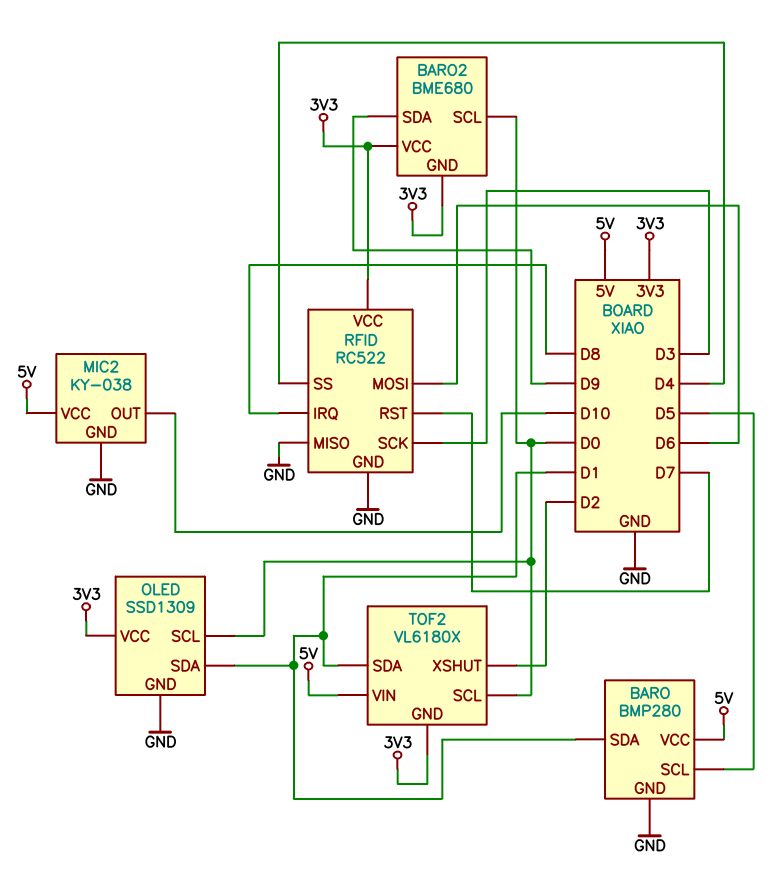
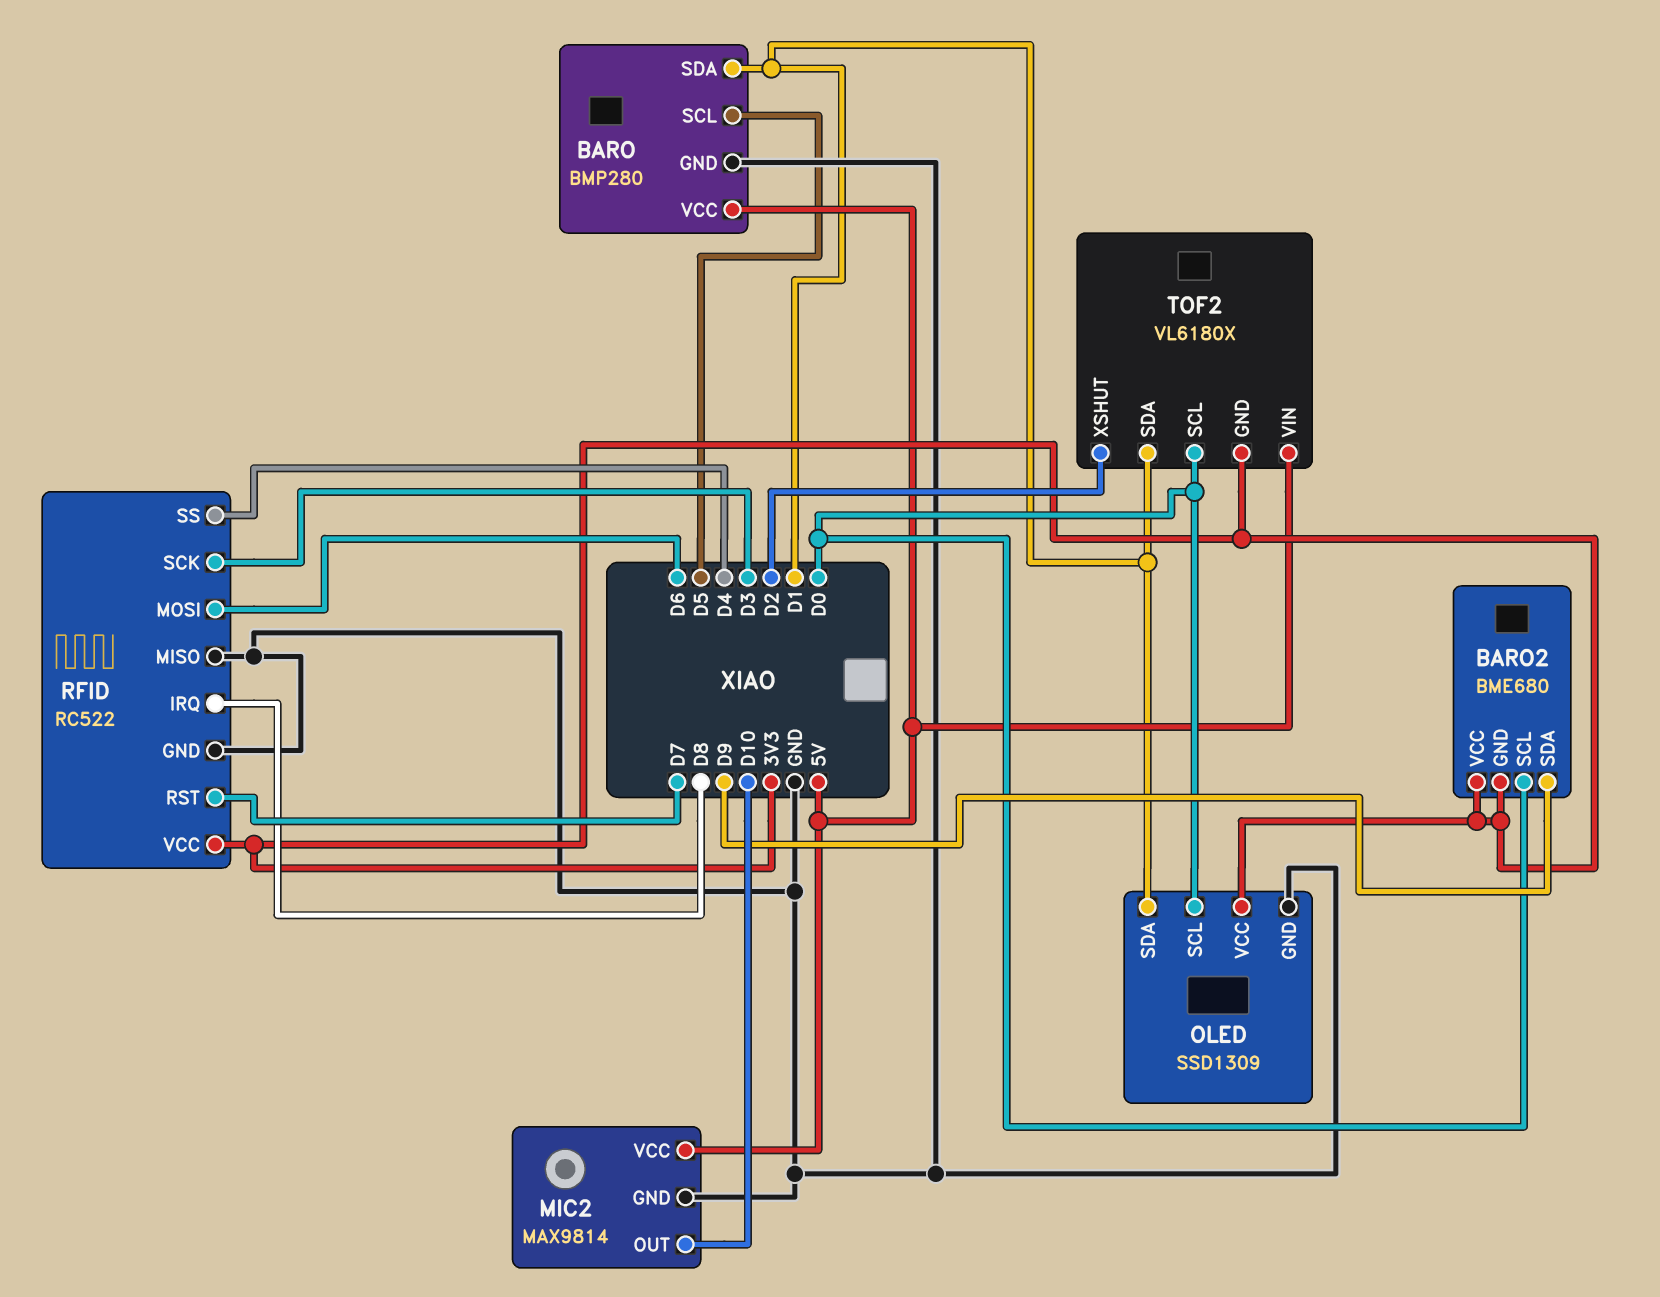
MIC2: KY-038 -> MAX9814

